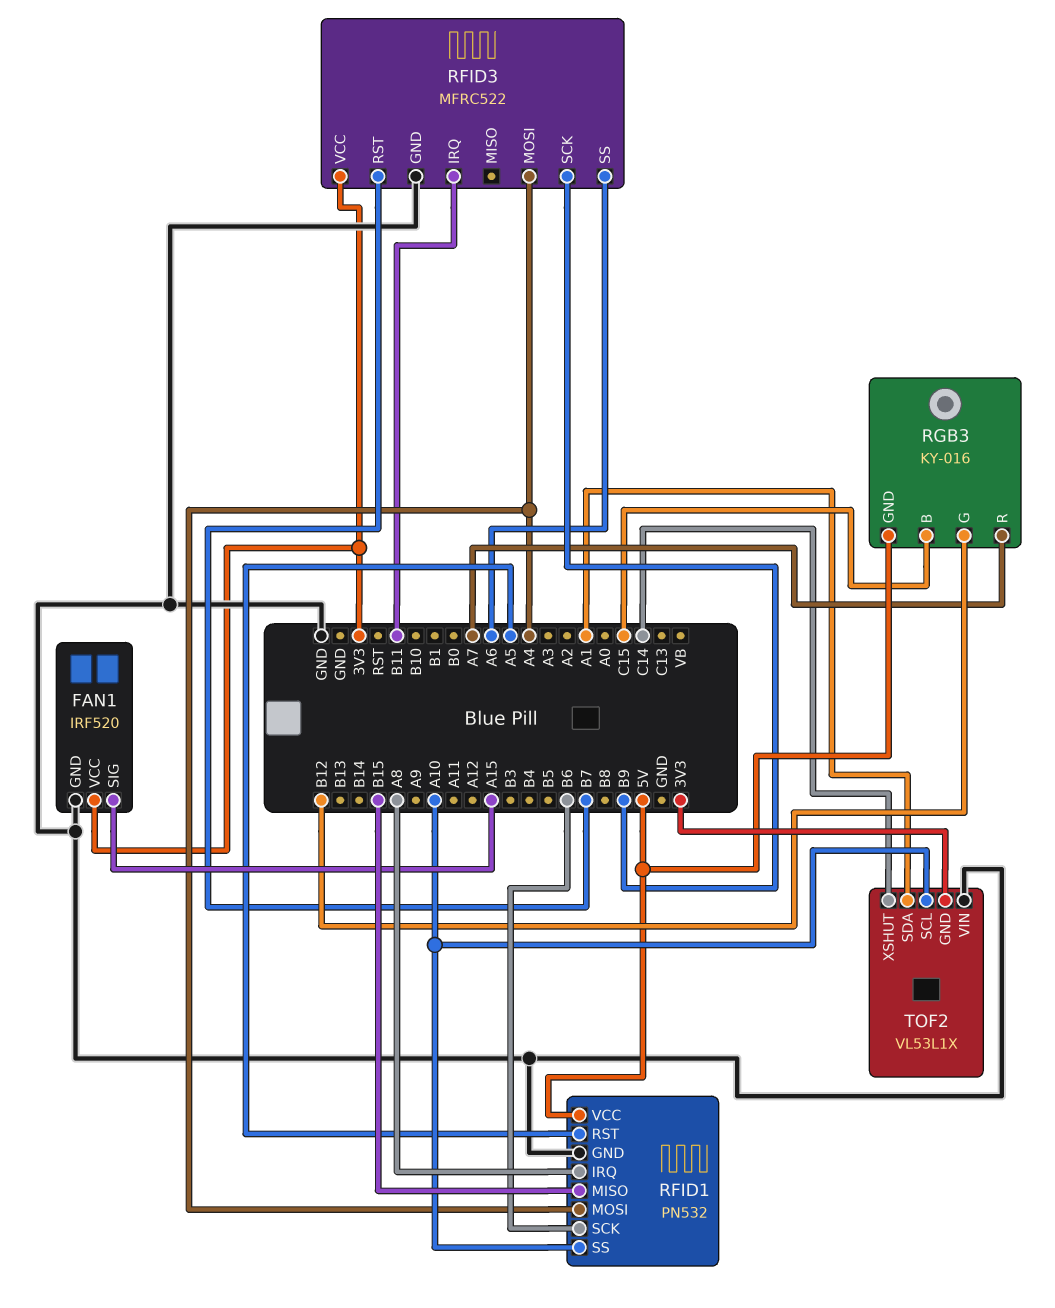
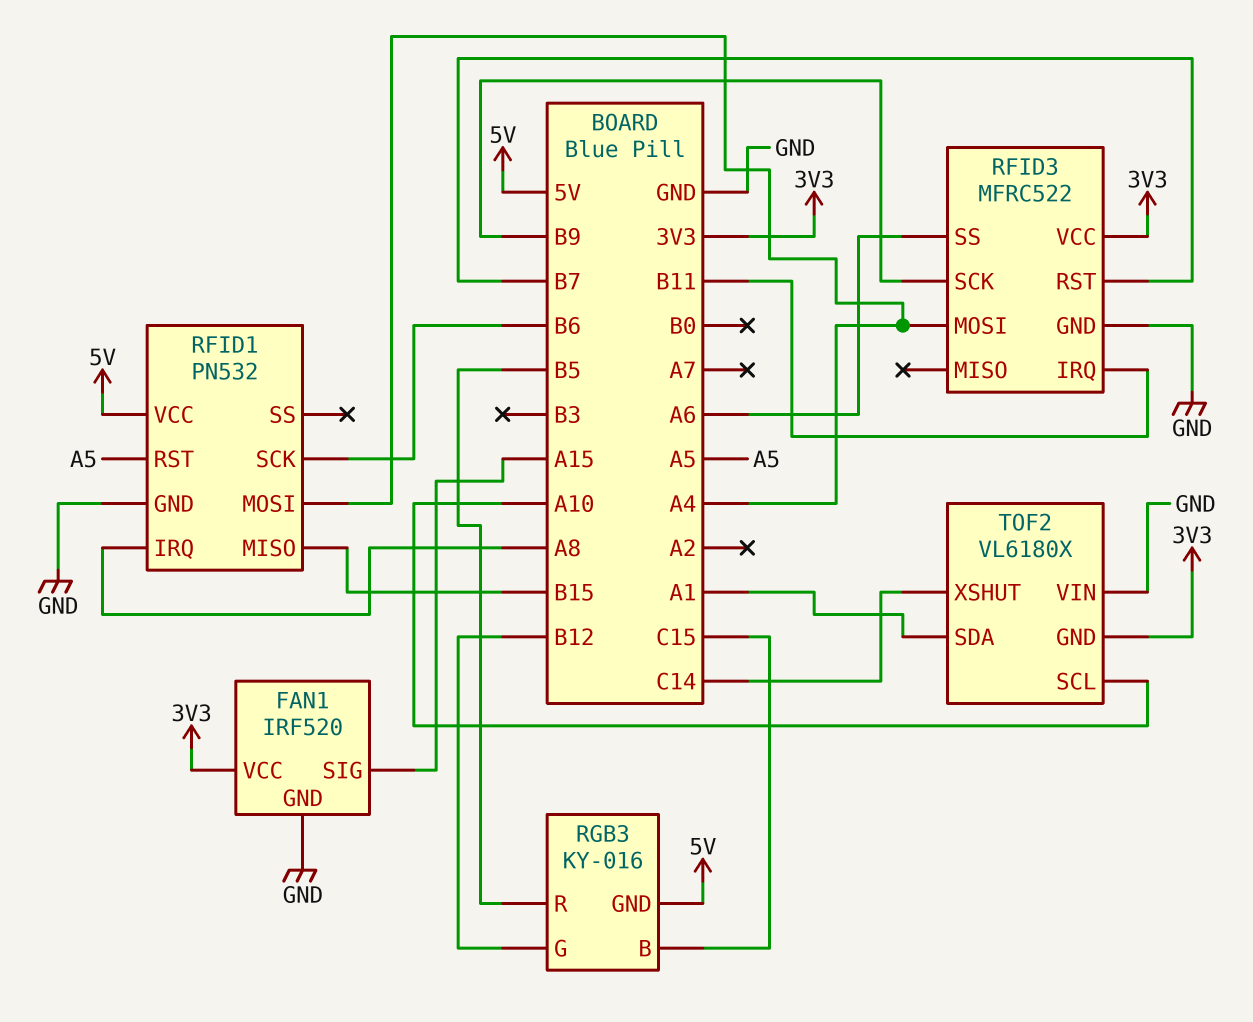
RFID1 pin SS: A10 -> none
RGB3 pin R: A7 -> B5
TOF2: VL53L1X -> VL6180X

